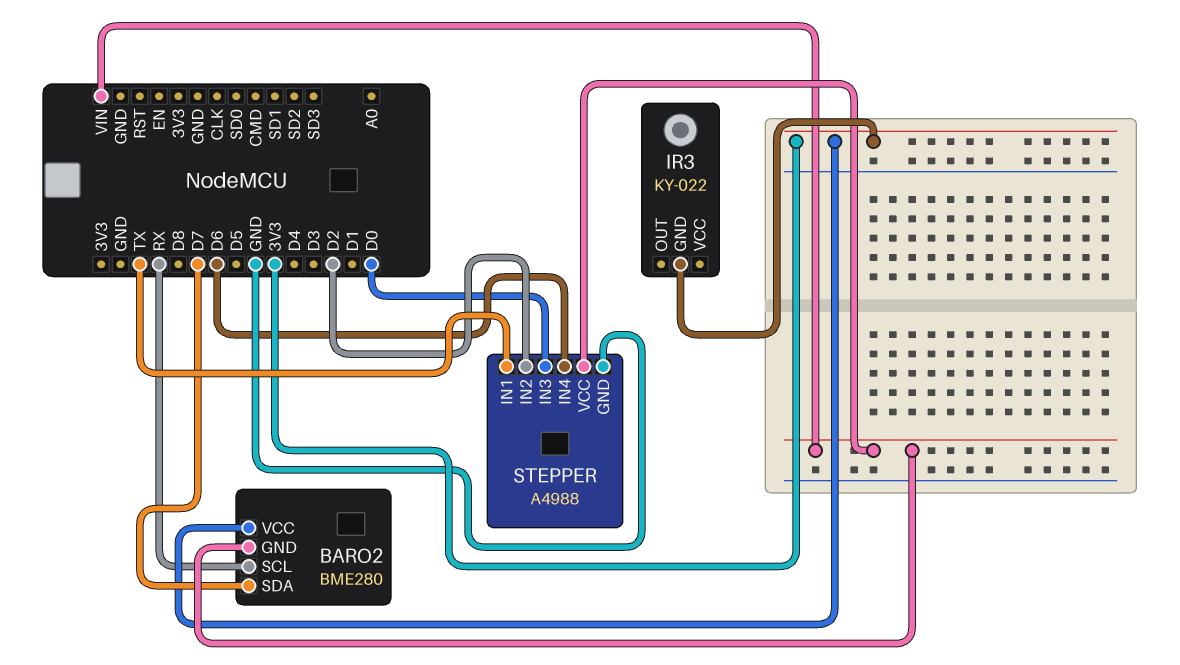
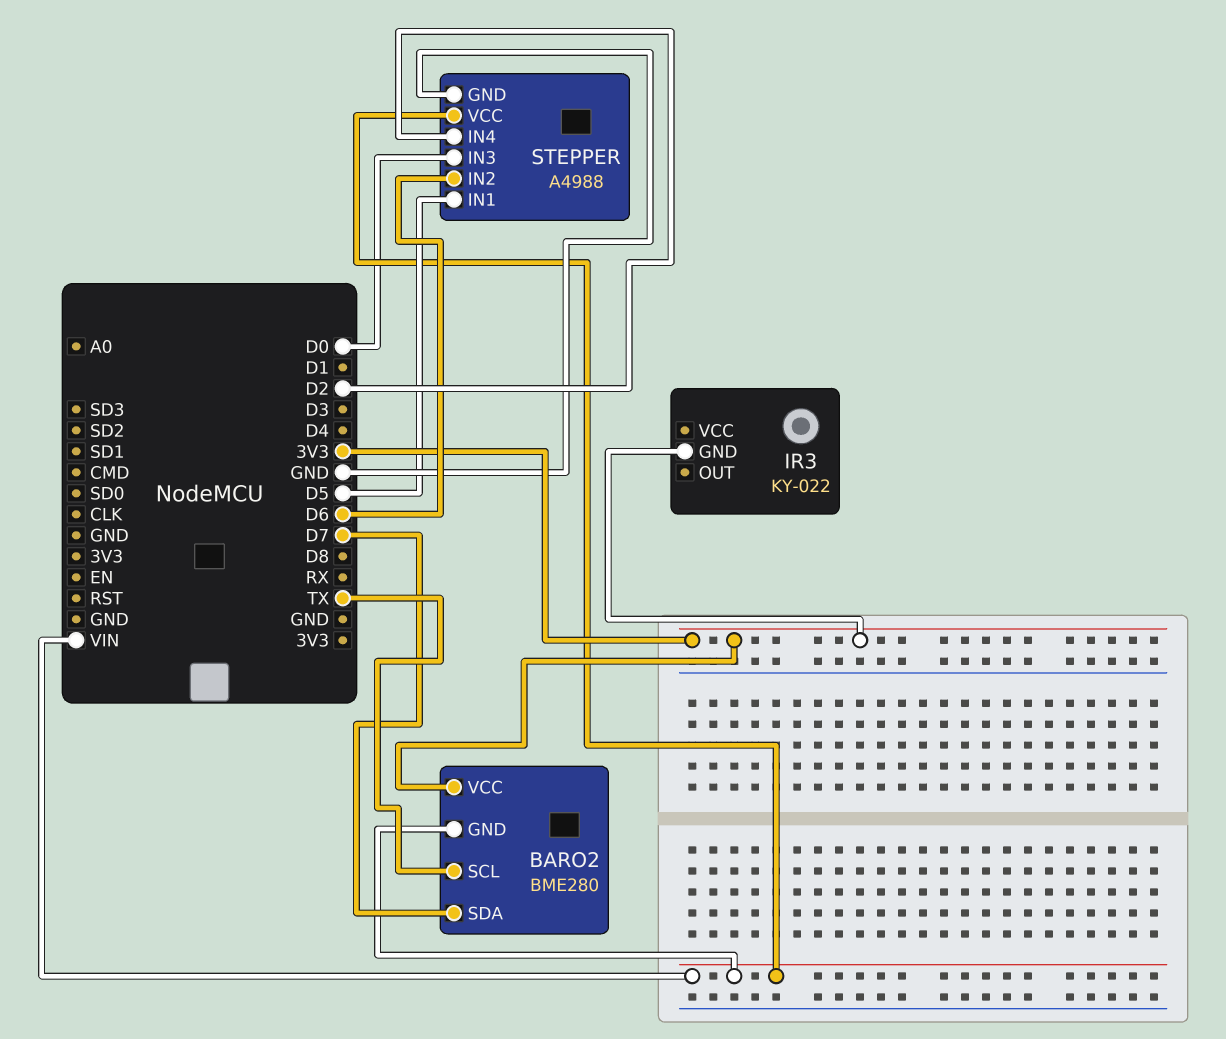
BARO2 pin SCL: RX -> TX
STEPPER pin IN1: TX -> D5
STEPPER pin IN2: D2 -> D6
STEPPER pin IN4: D6 -> D2

